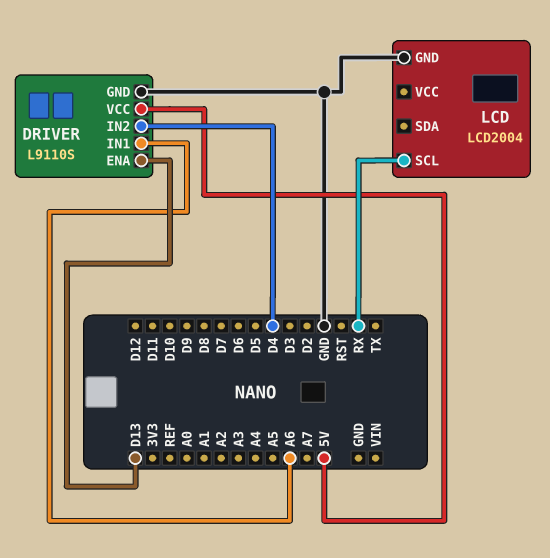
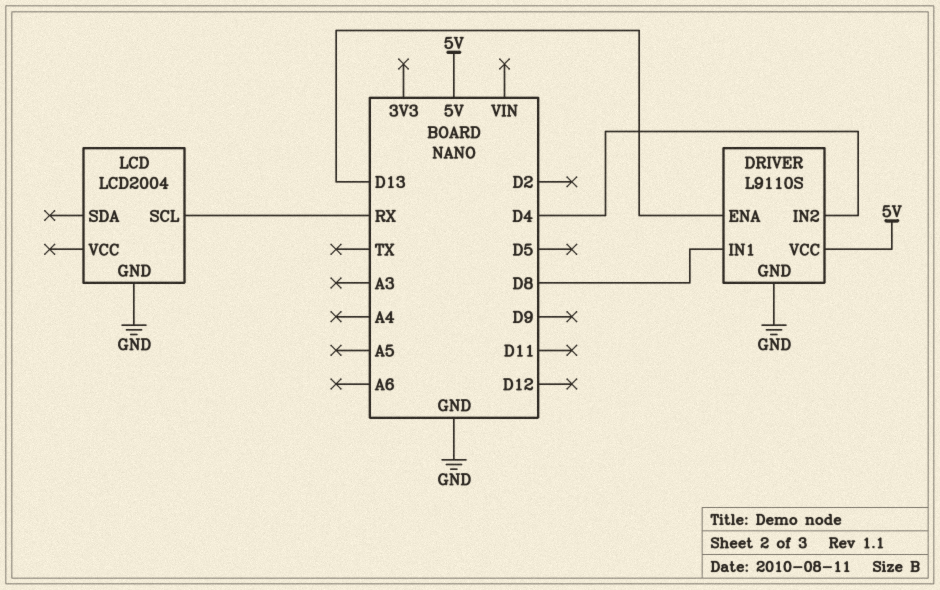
DRIVER pin IN1: A6 -> D8

